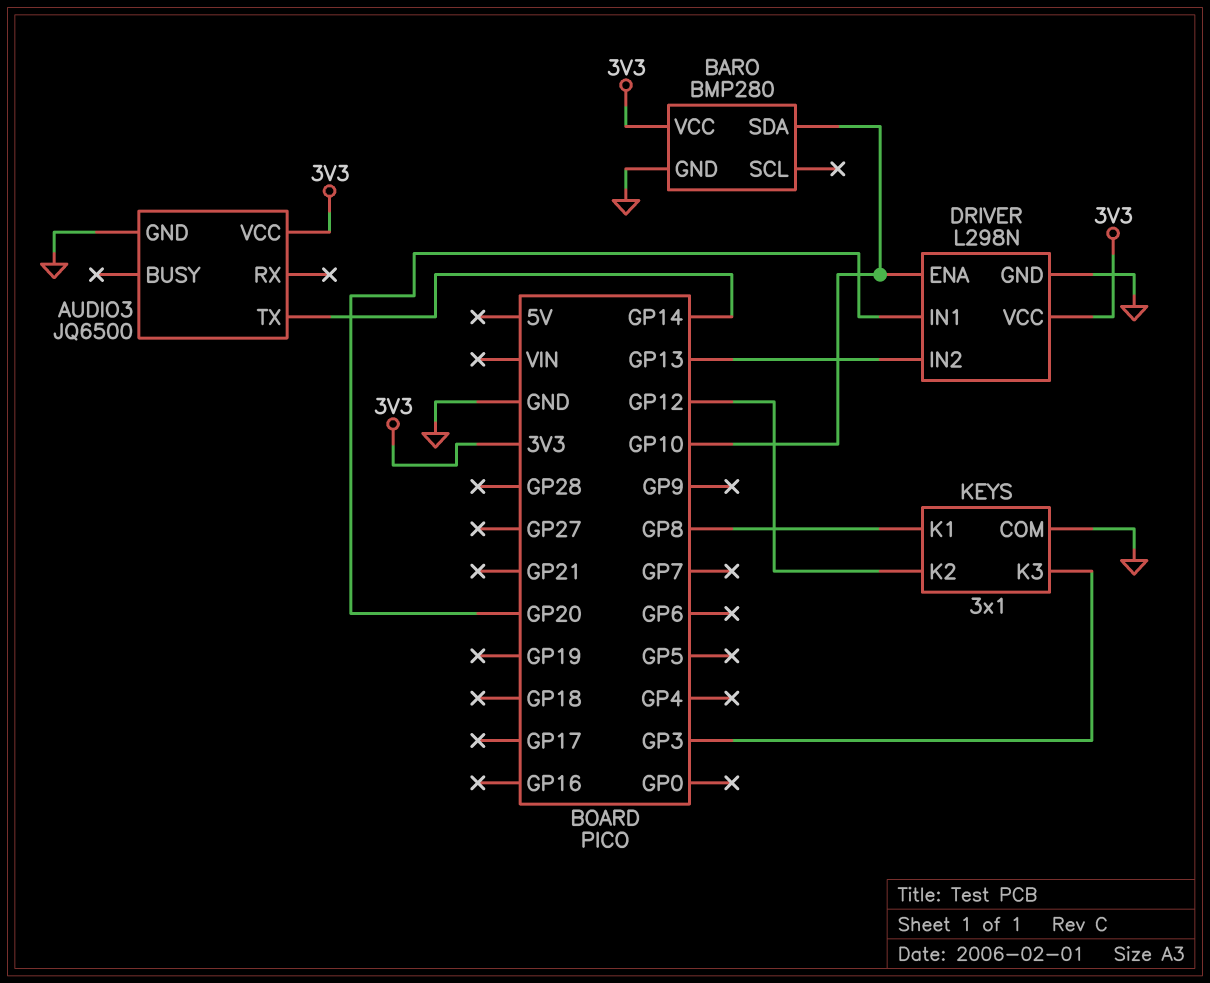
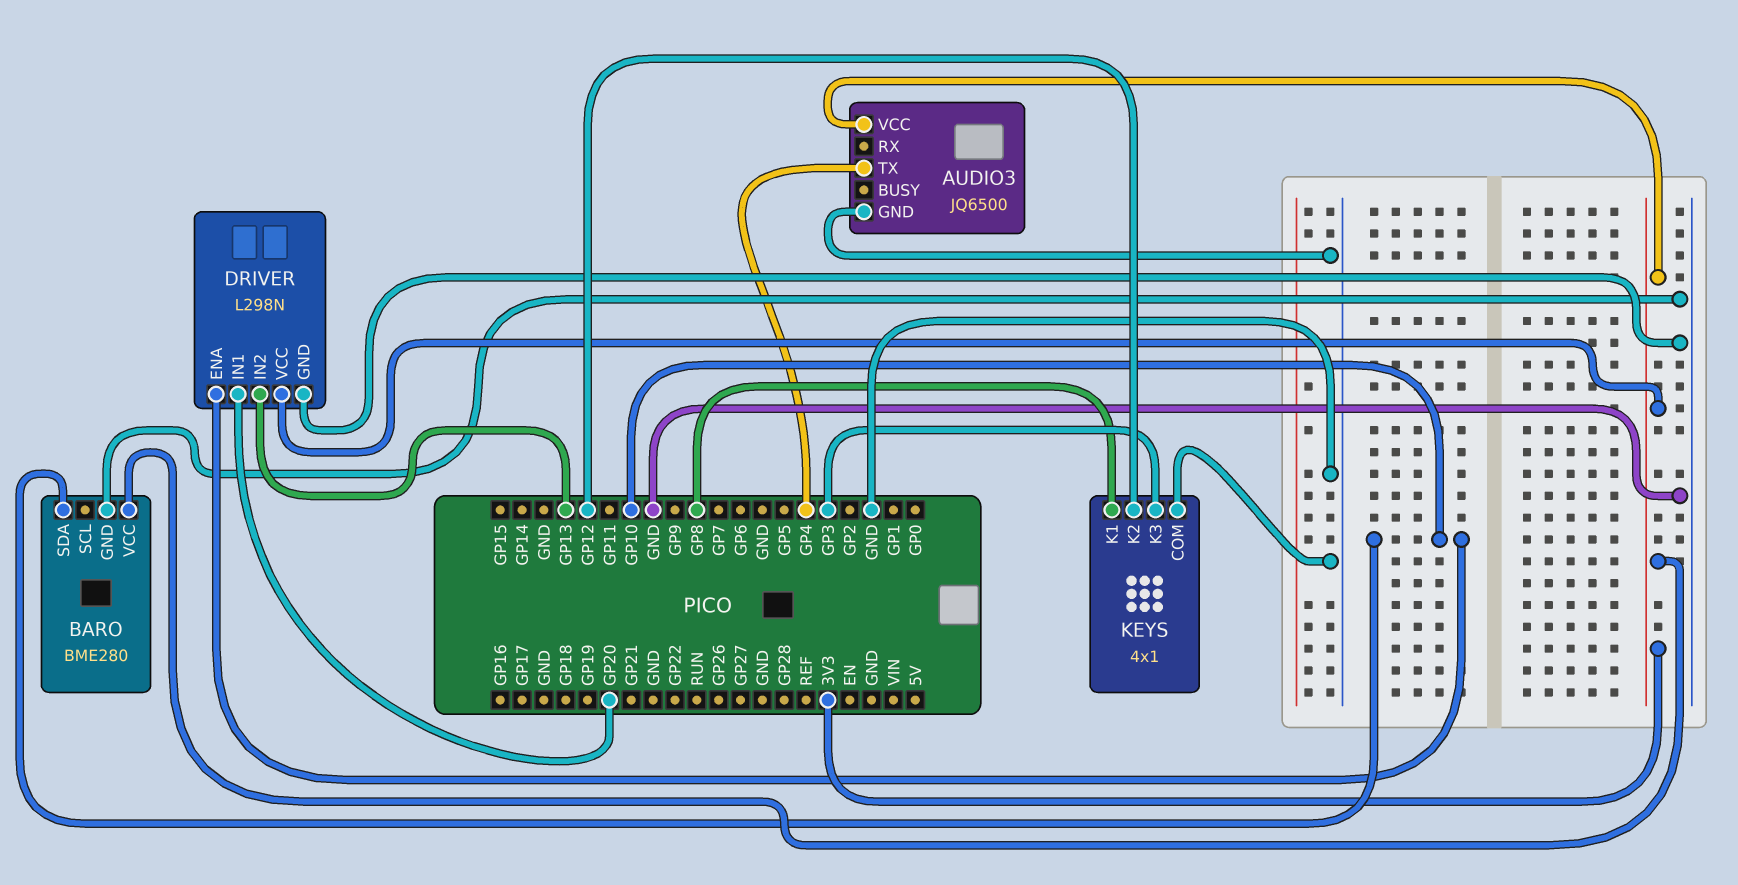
AUDIO3 pin TX: GP14 -> GP4
BARO: BMP280 -> BME280
KEYS: 3x1 -> 4x1

